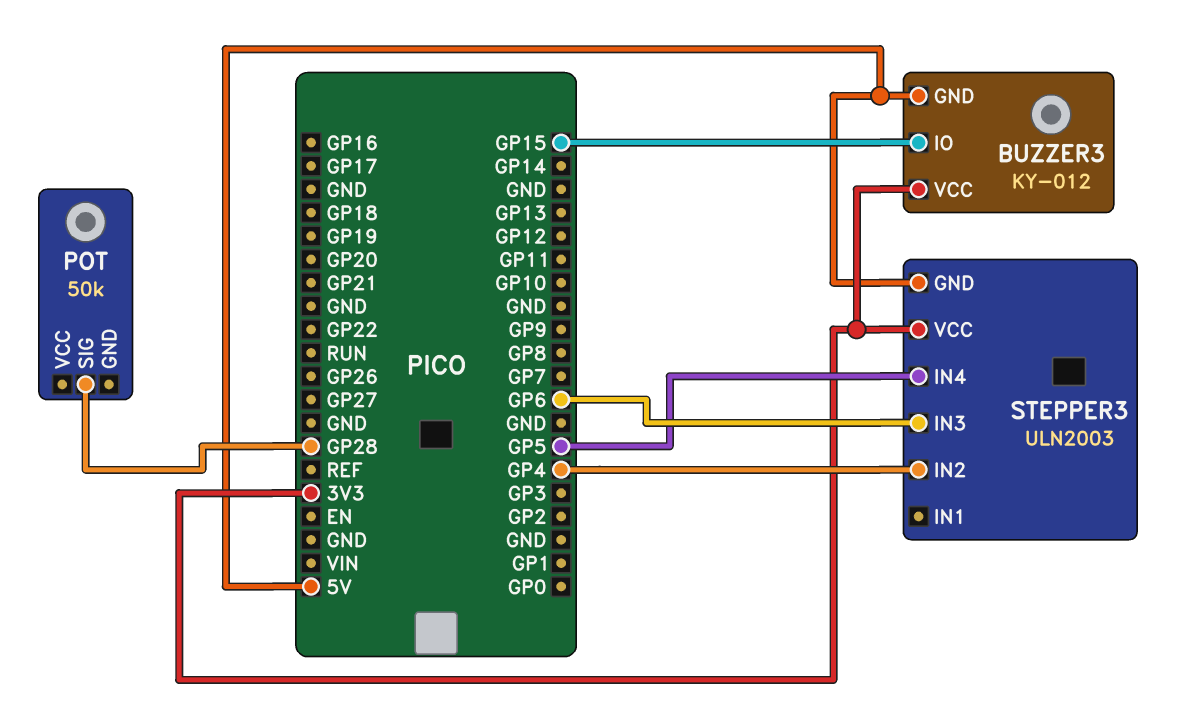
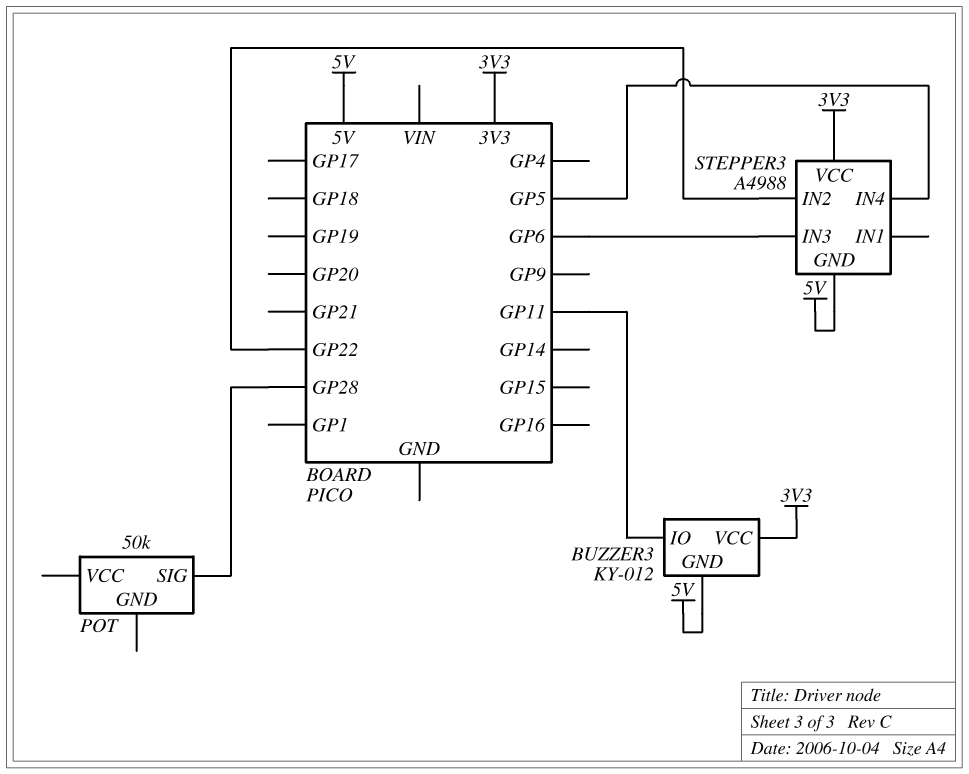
BUZZER3 pin IO: GP15 -> GP11
STEPPER3: ULN2003 -> A4988
STEPPER3 pin IN2: GP4 -> GP22

